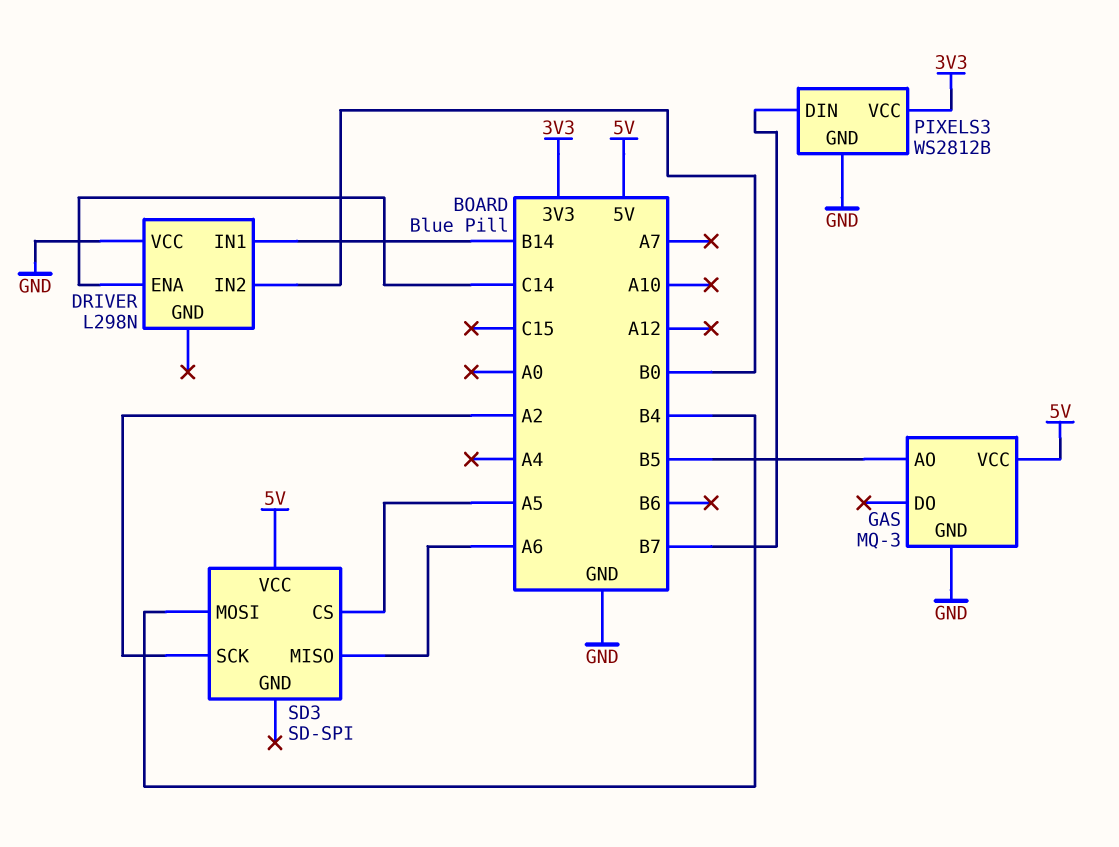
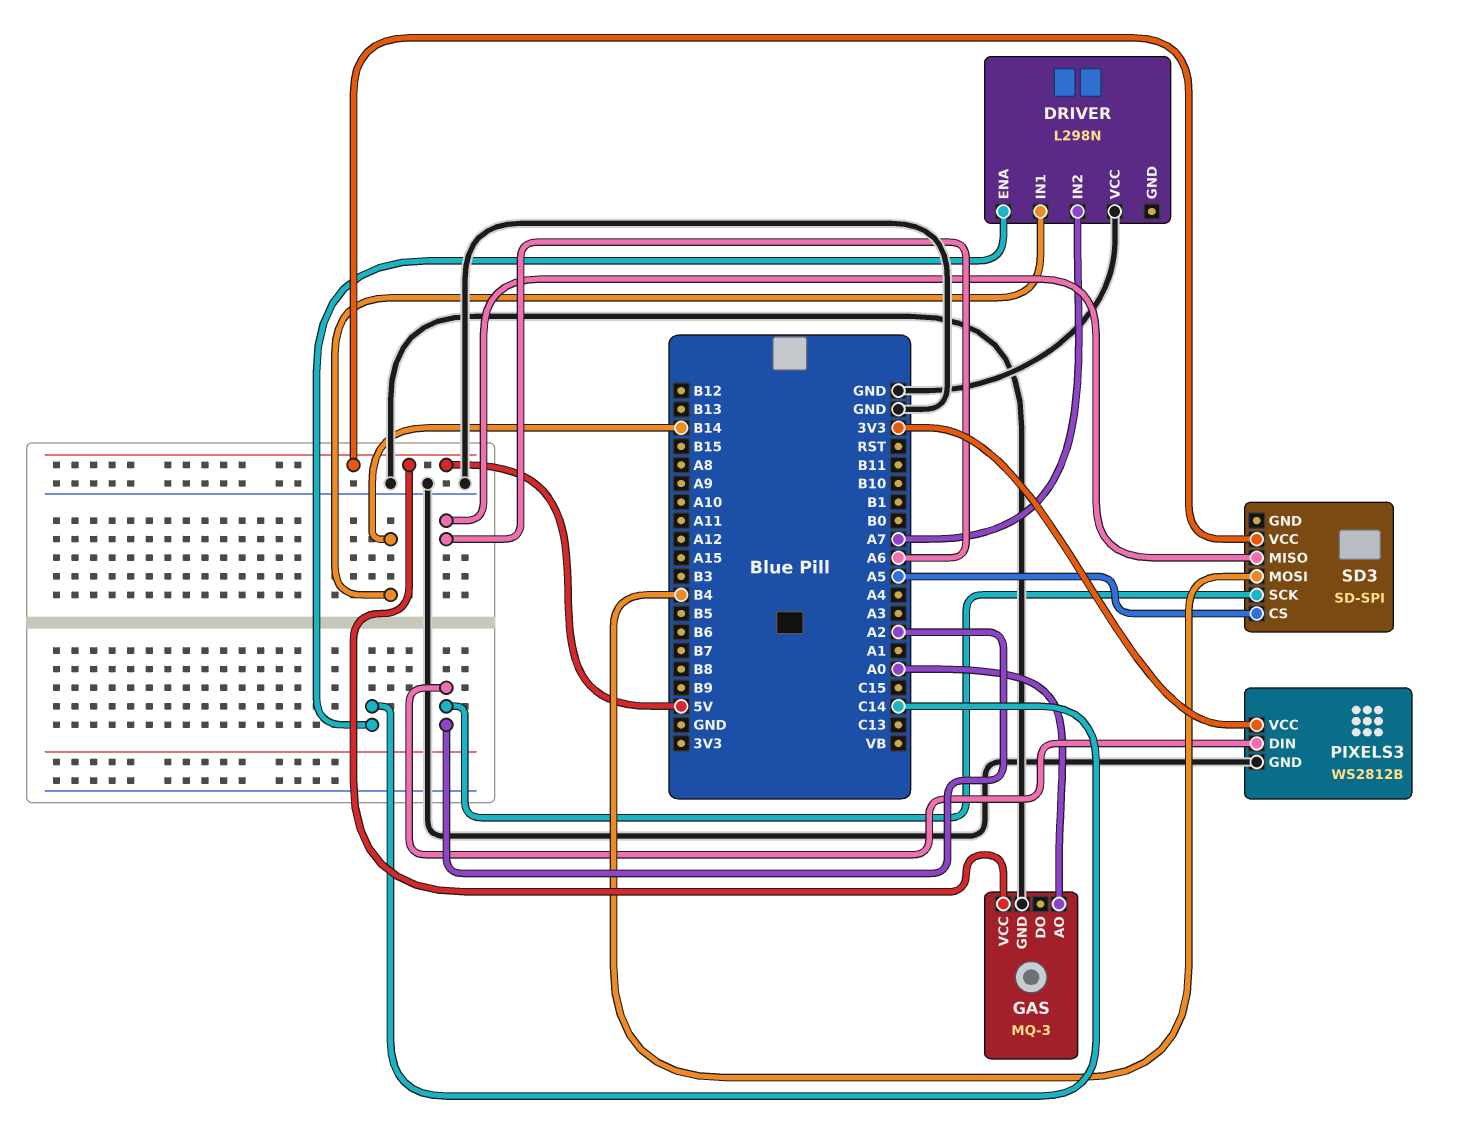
DRIVER pin IN2: B0 -> A7
GAS pin AO: B5 -> A0
PIXELS3 pin DIN: B7 -> A2

